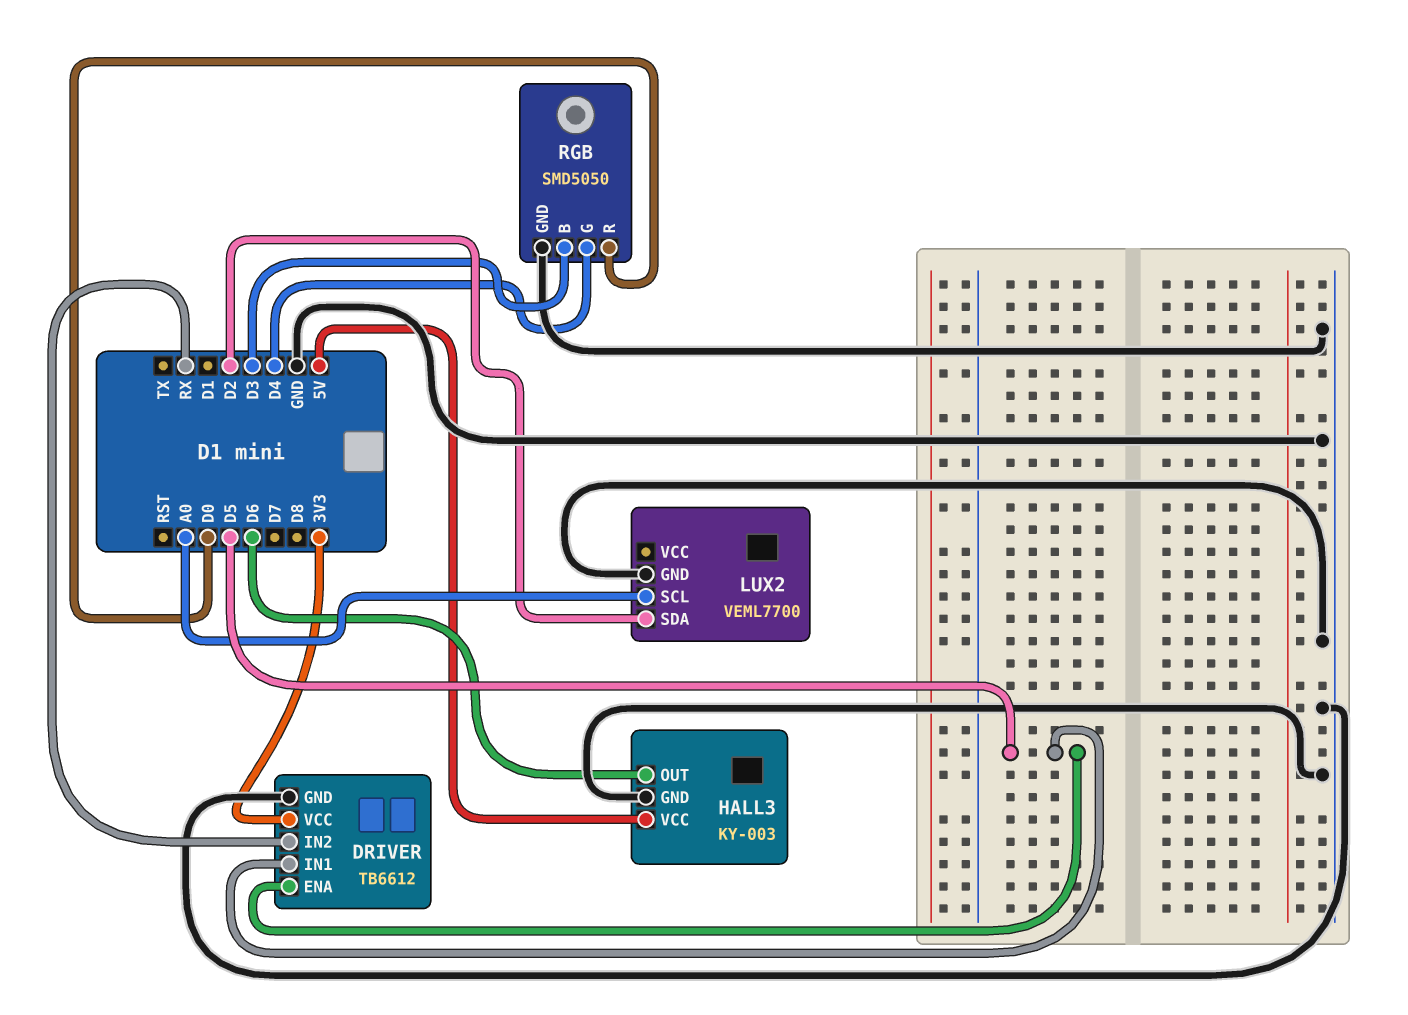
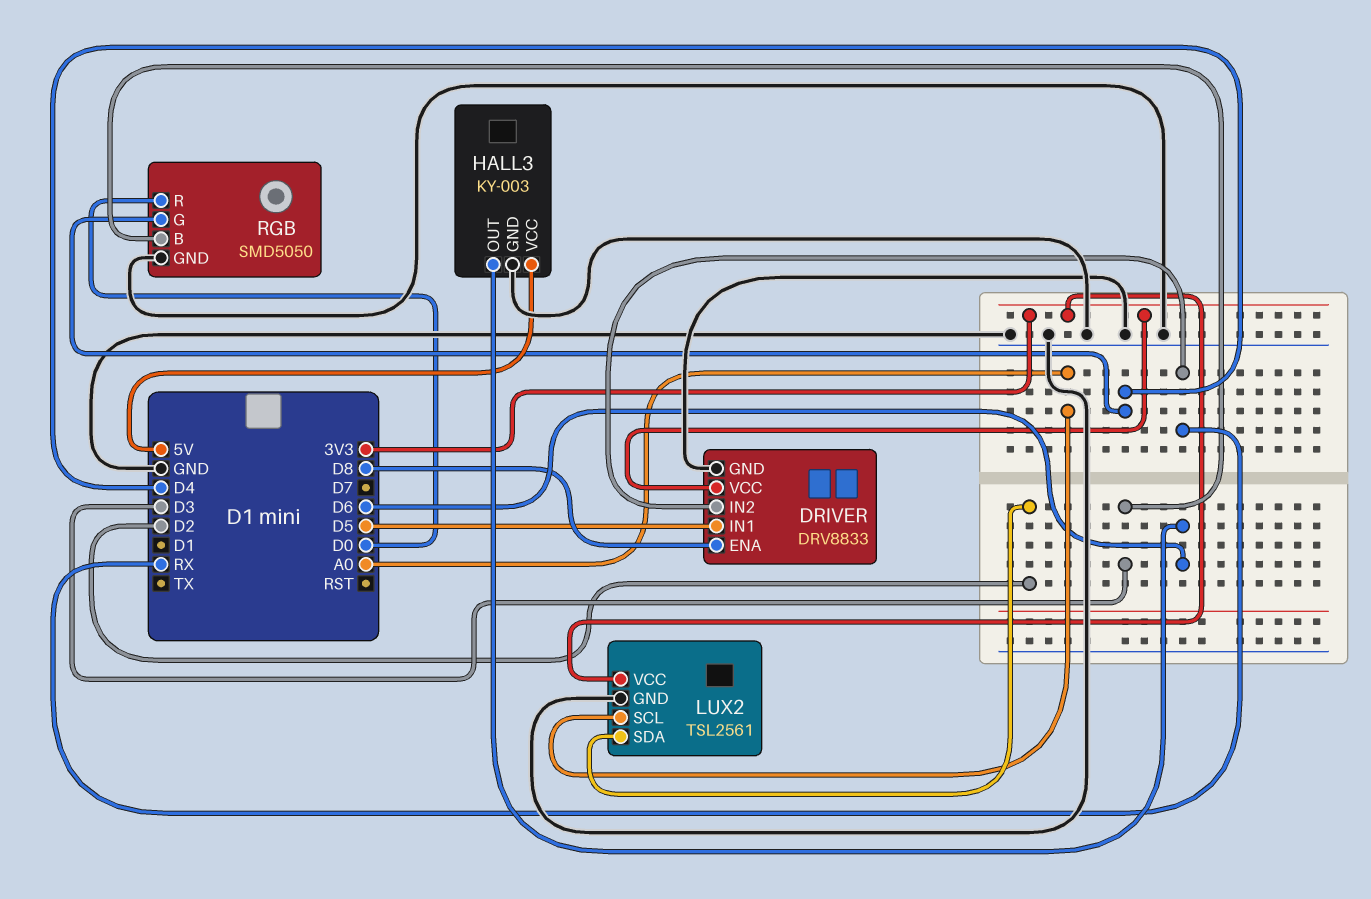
DRIVER: TB6612 -> DRV8833
DRIVER pin ENA: D5 -> D8
LUX2: VEML7700 -> TSL2561
LUX2 pin VCC: none -> 3V3

